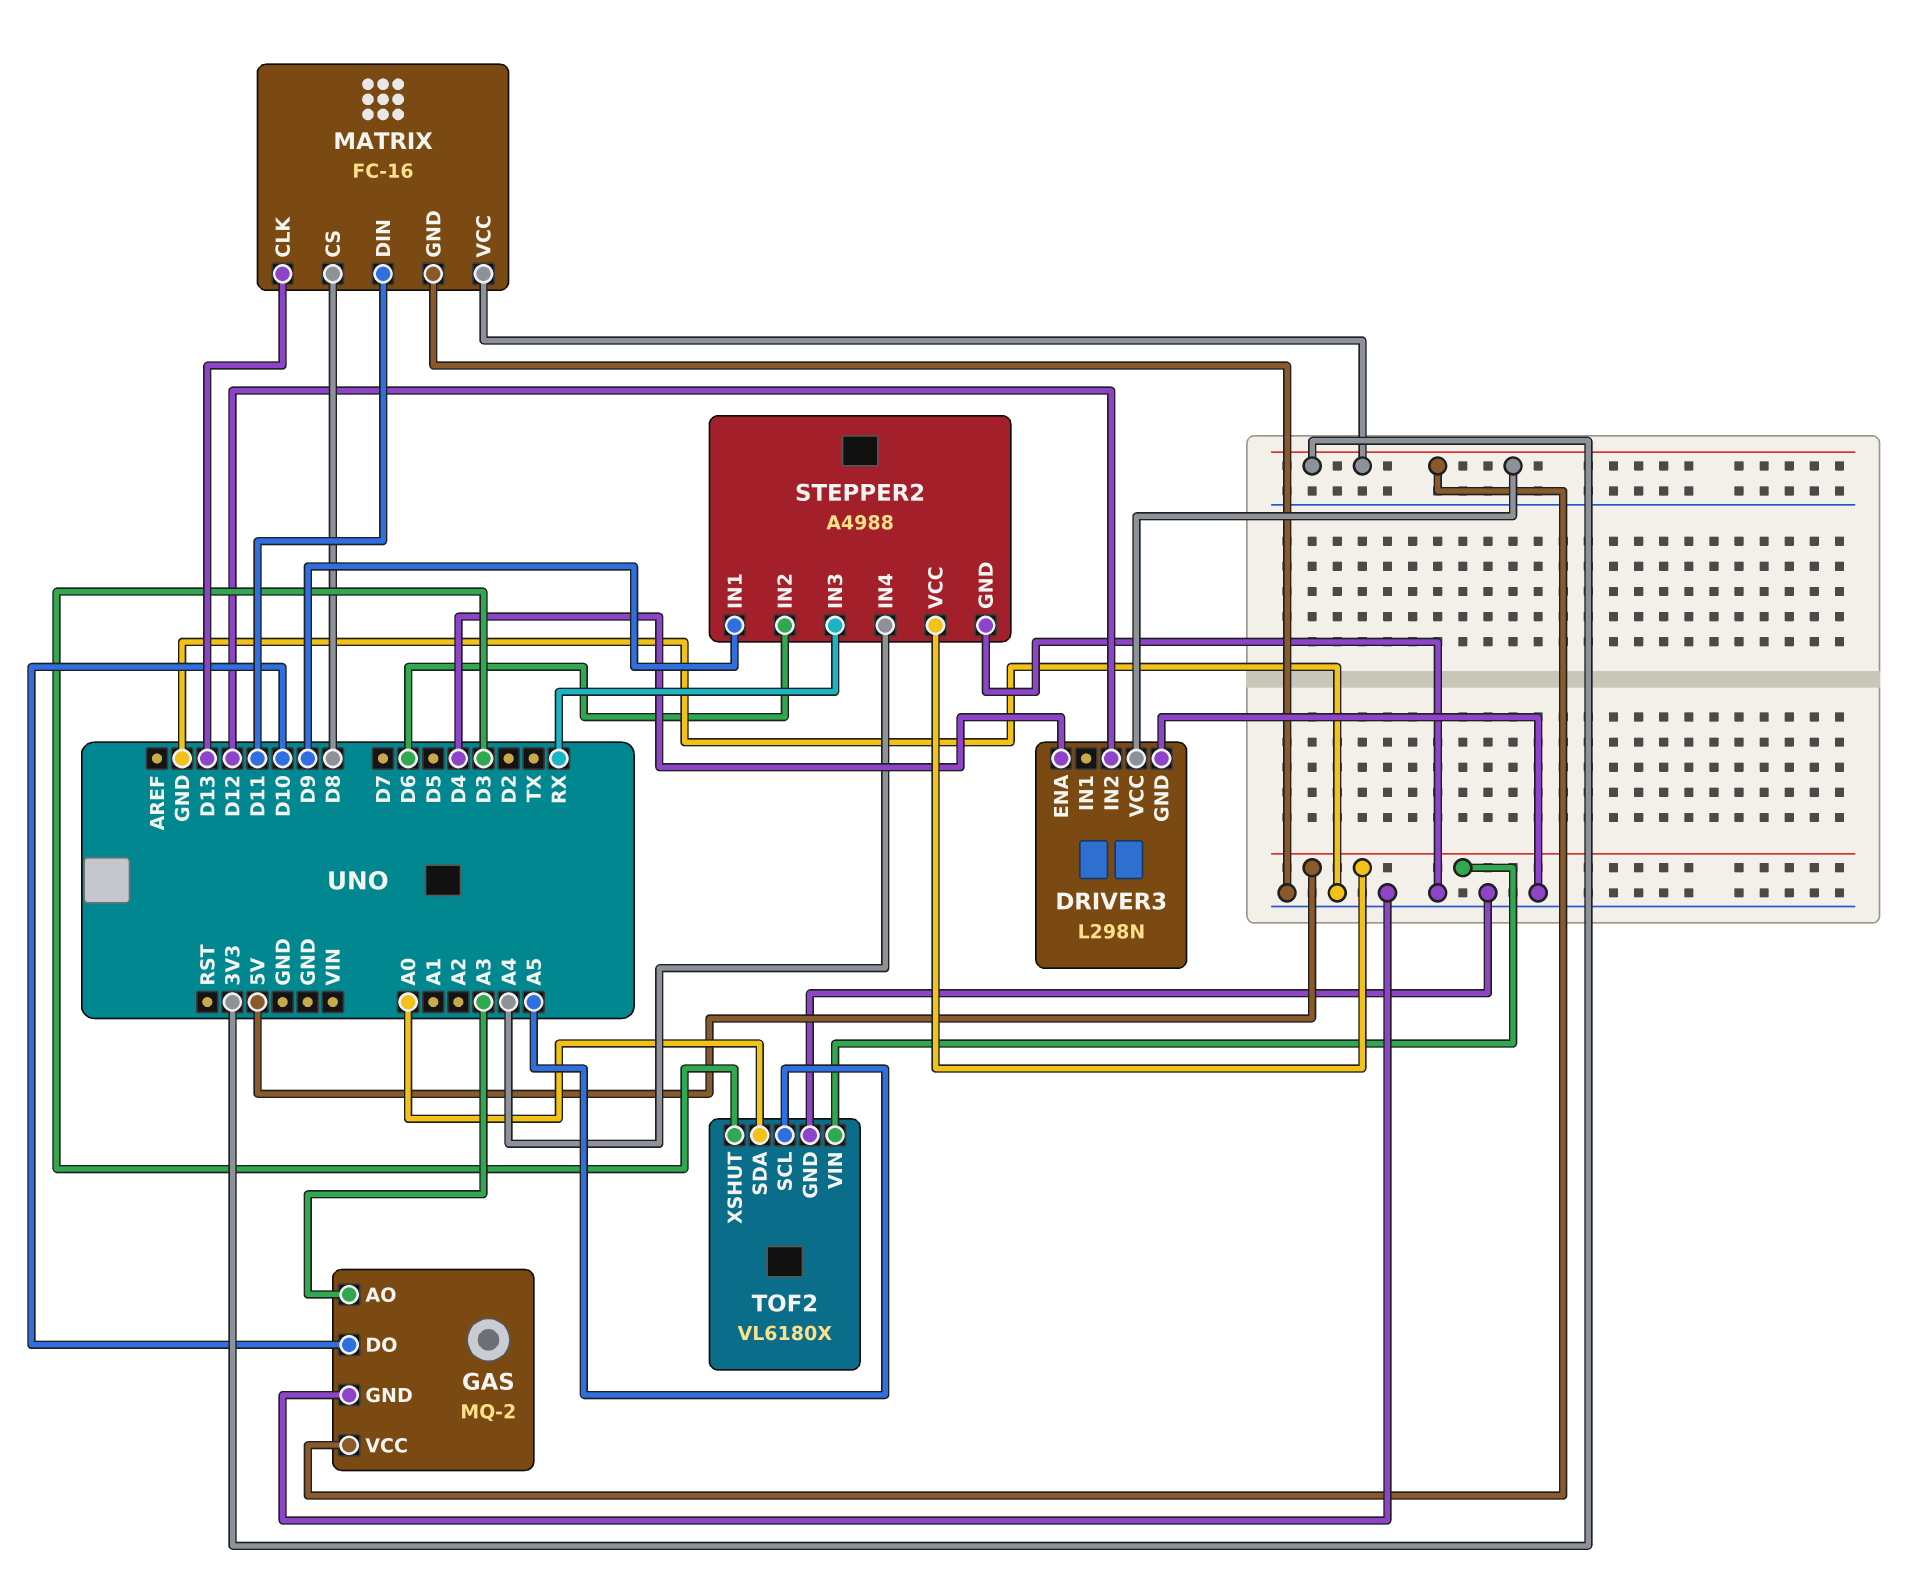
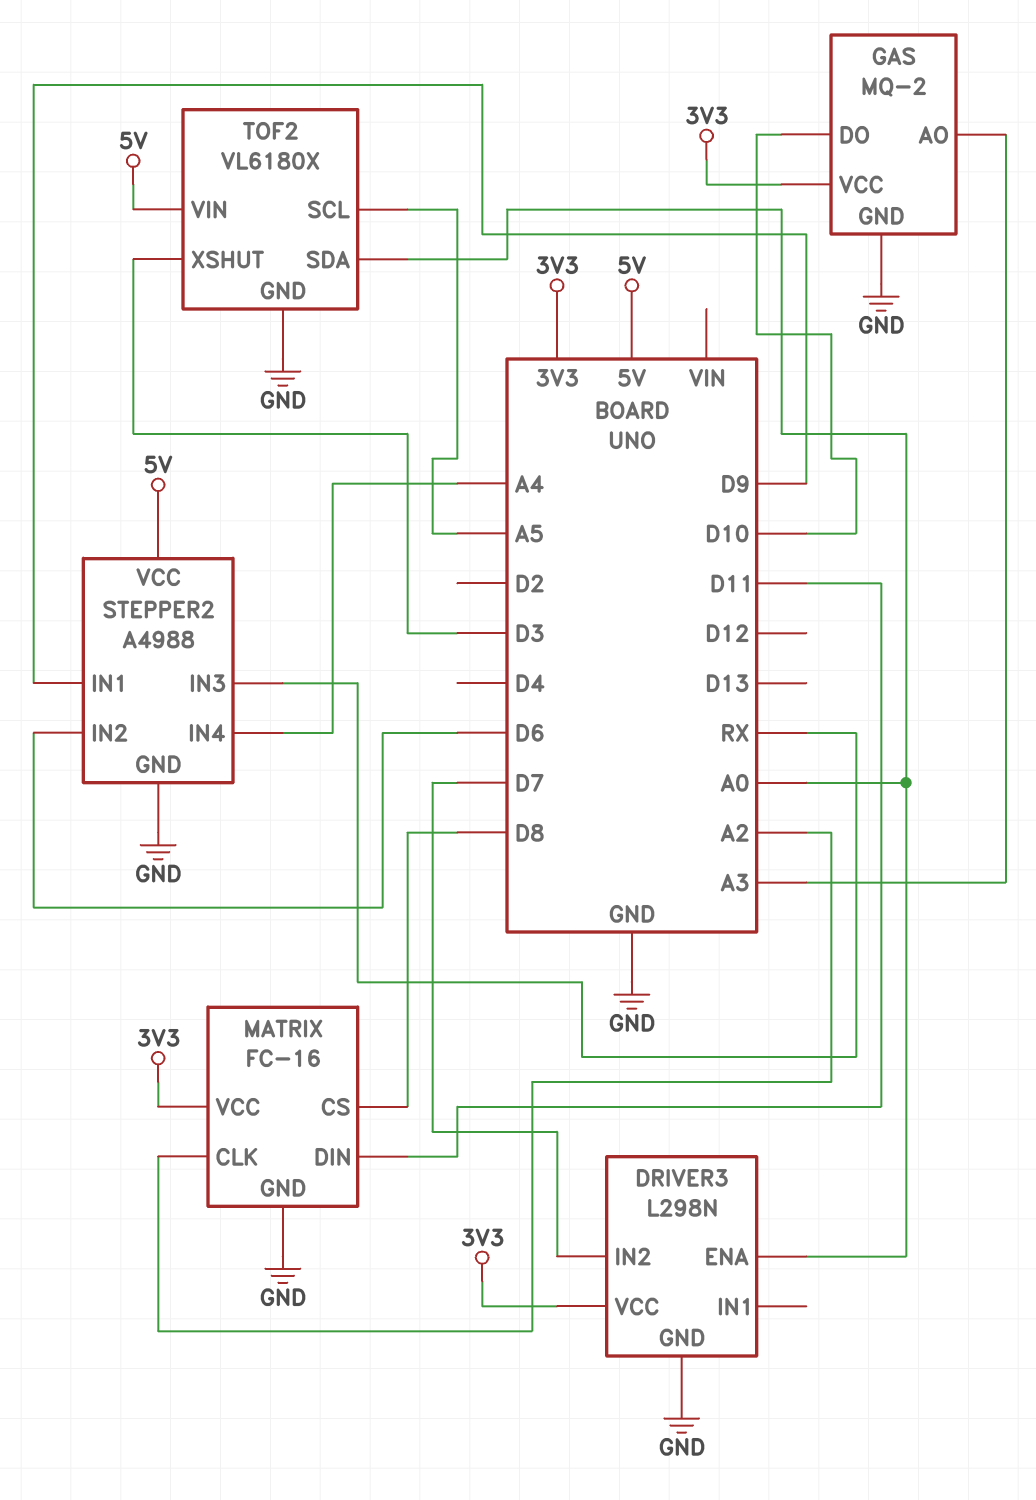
DRIVER3 pin ENA: D4 -> A0
DRIVER3 pin IN2: D12 -> D7
MATRIX pin CLK: D13 -> A2

